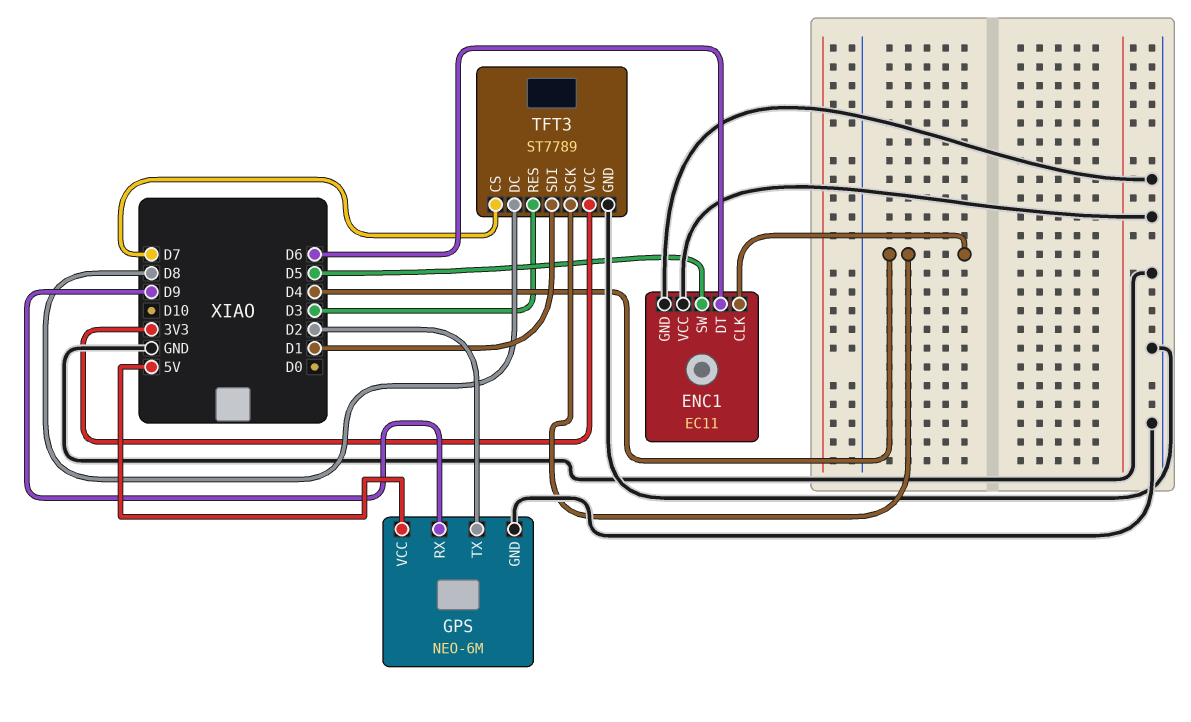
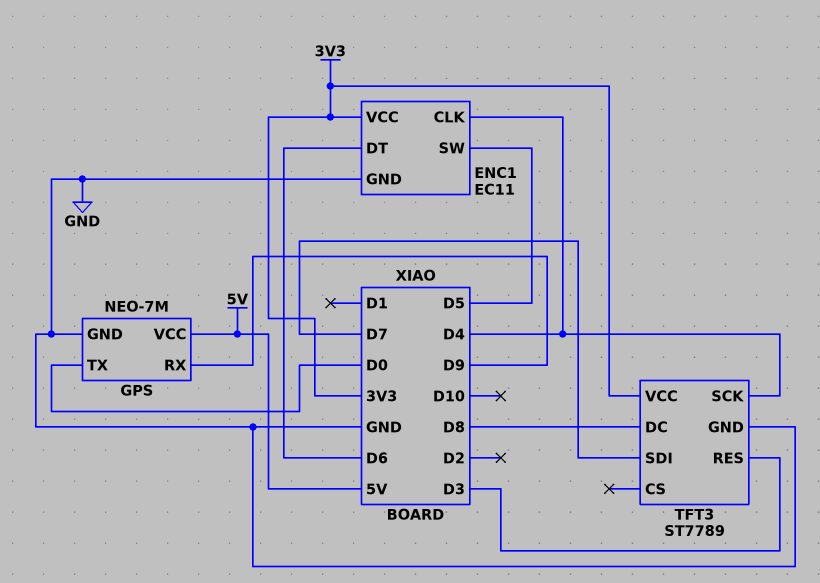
ENC1 pin VCC: GND -> 3V3
GPS: NEO-6M -> NEO-7M
GPS pin TX: D2 -> D0
TFT3 pin CS: D7 -> none
TFT3 pin SDI: D1 -> D7

